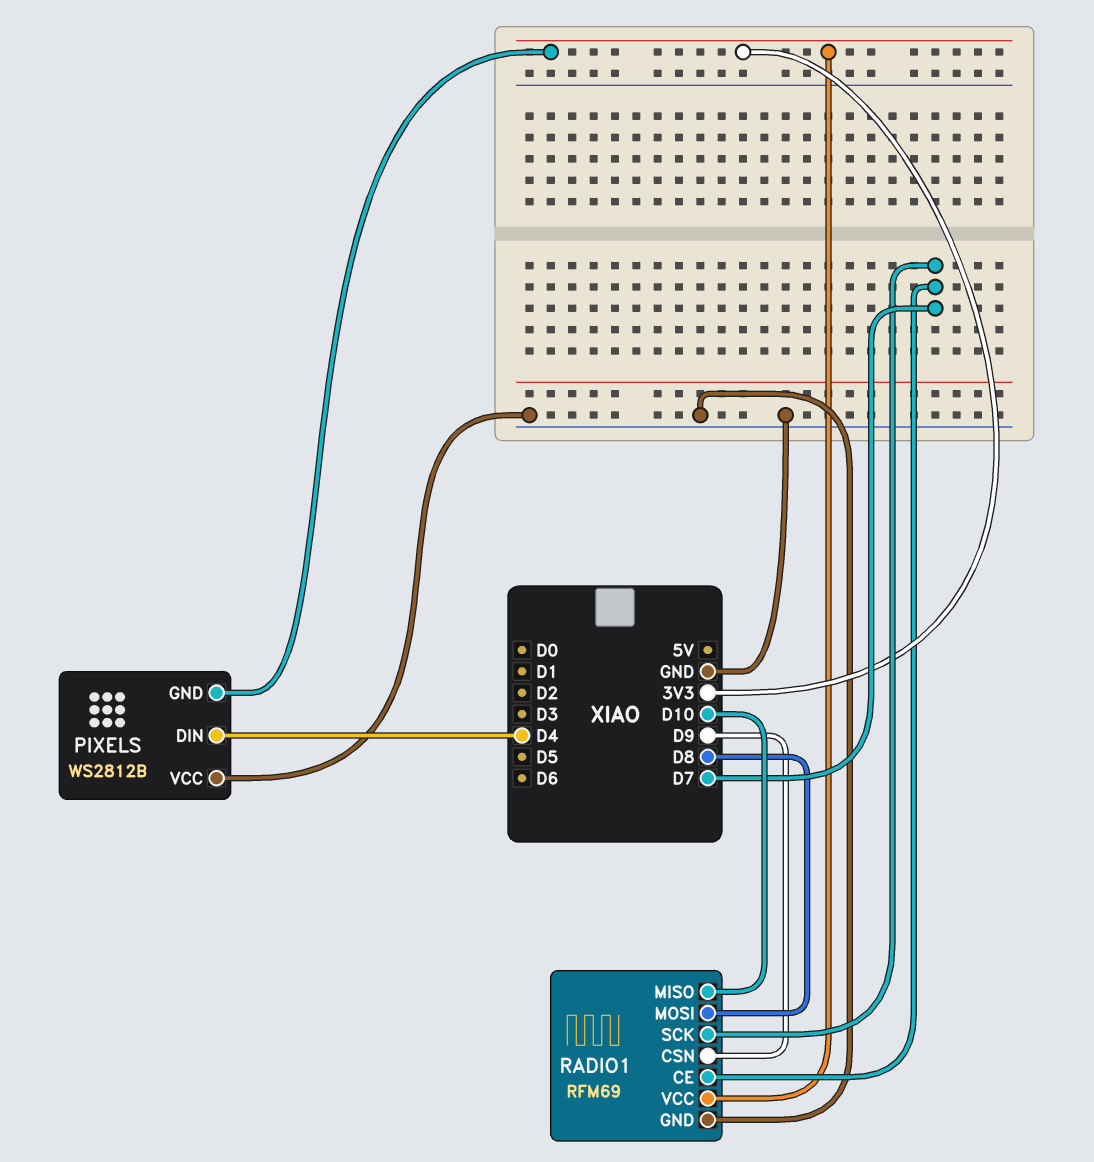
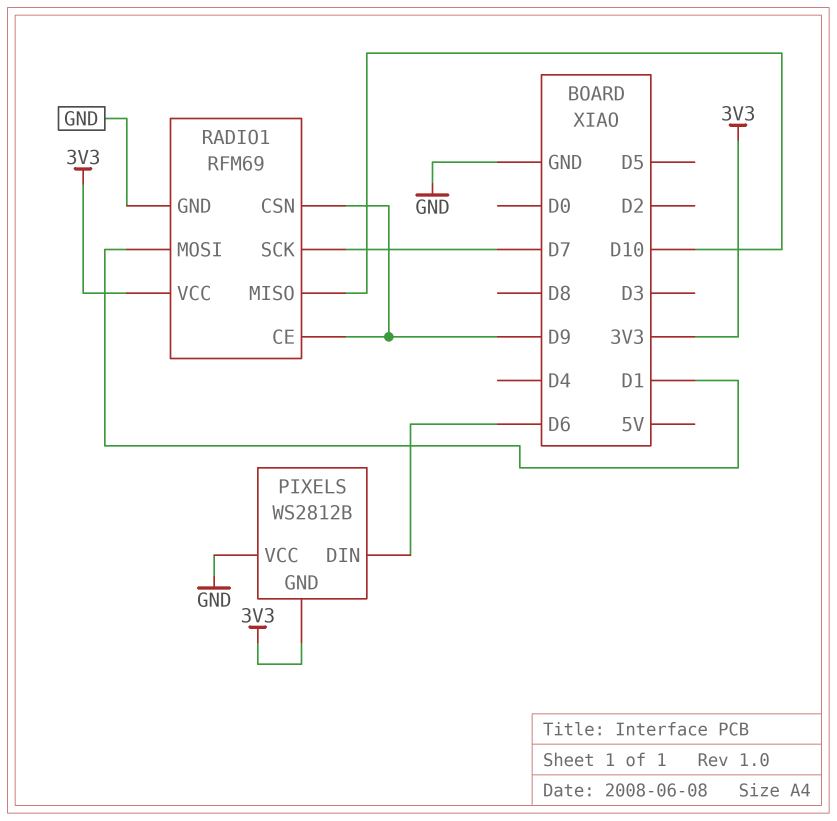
PIXELS pin DIN: D4 -> D6
RADIO1 pin CE: D7 -> D9
RADIO1 pin MOSI: D8 -> D1

